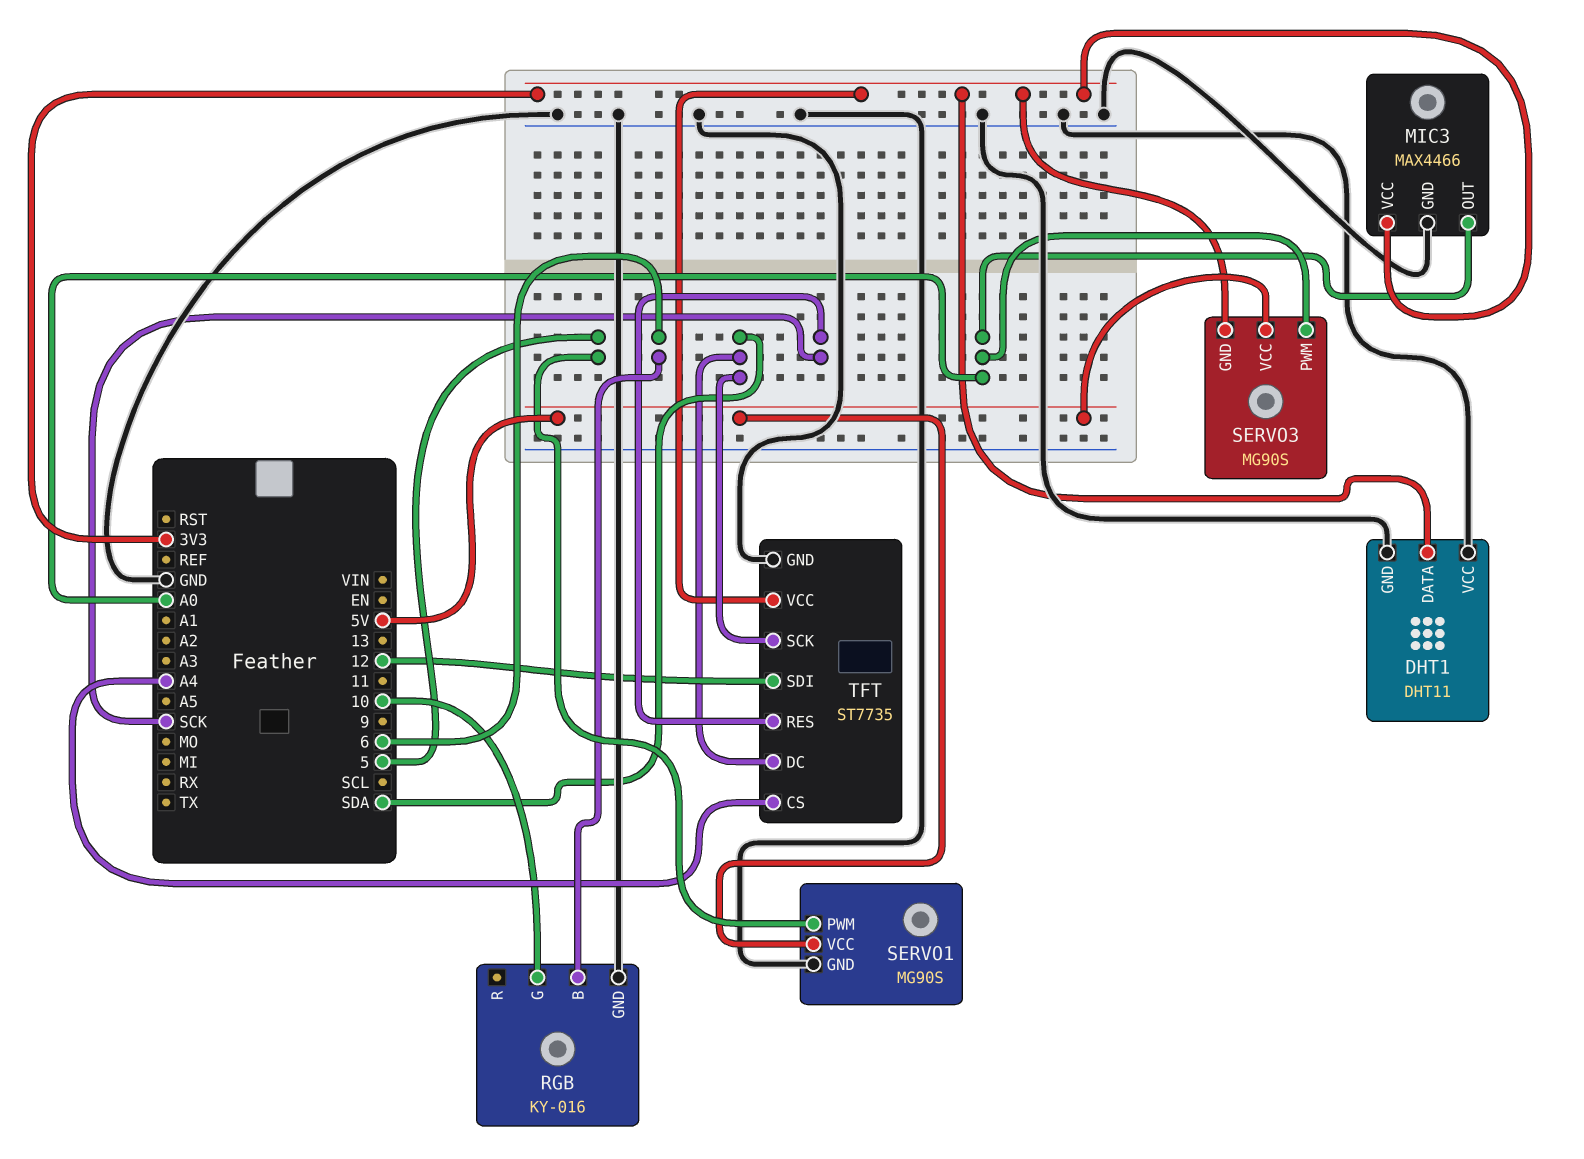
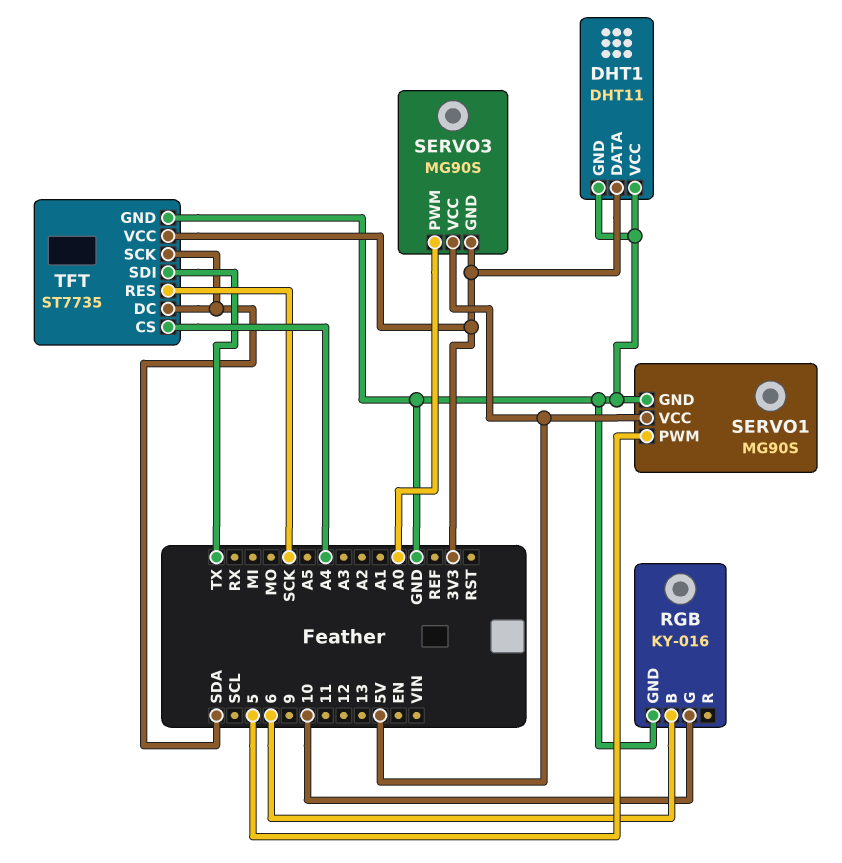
MIC3: MAX4466 -> none
MIC3 pin GND: GND -> none
MIC3 pin OUT: A0 -> none
MIC3 pin VCC: 3V3 -> none
TFT pin SDI: 12 -> TX

